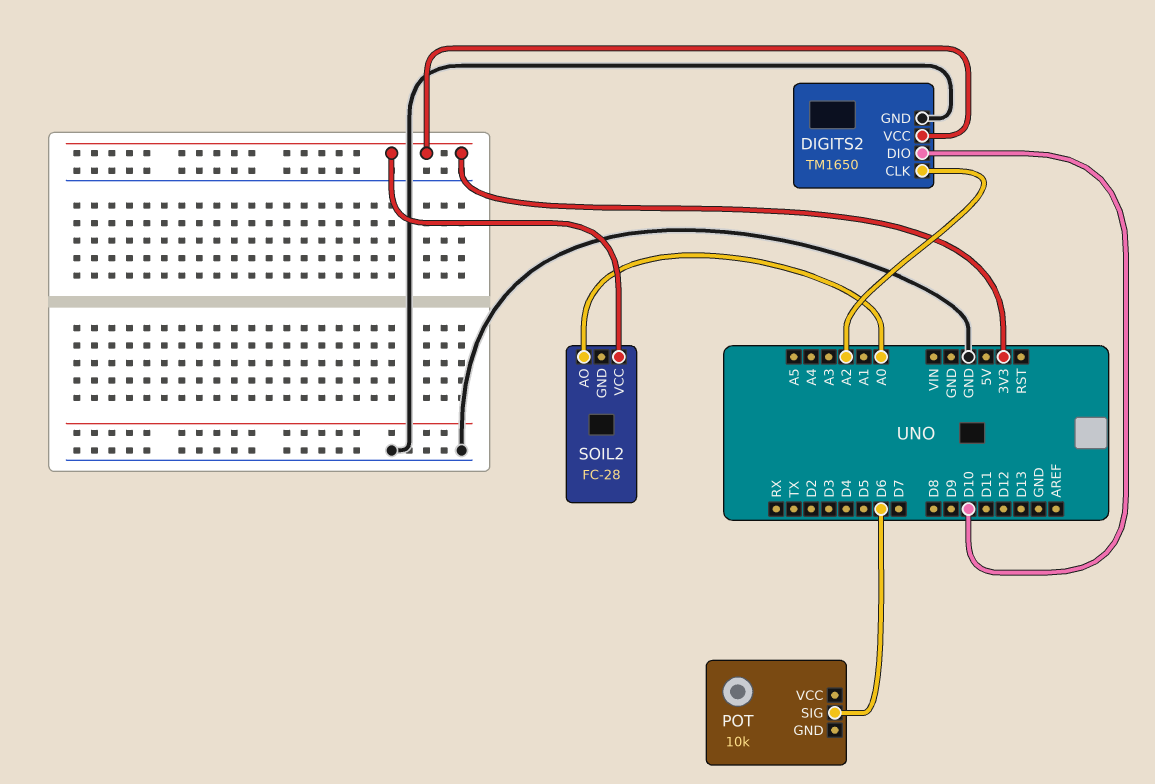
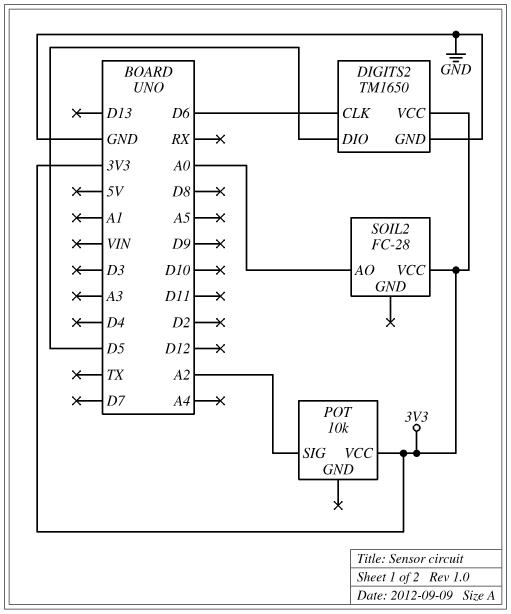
DIGITS2 pin CLK: A2 -> D6
DIGITS2 pin DIO: D10 -> D5
POT pin SIG: D6 -> A2
POT pin VCC: none -> 3V3

